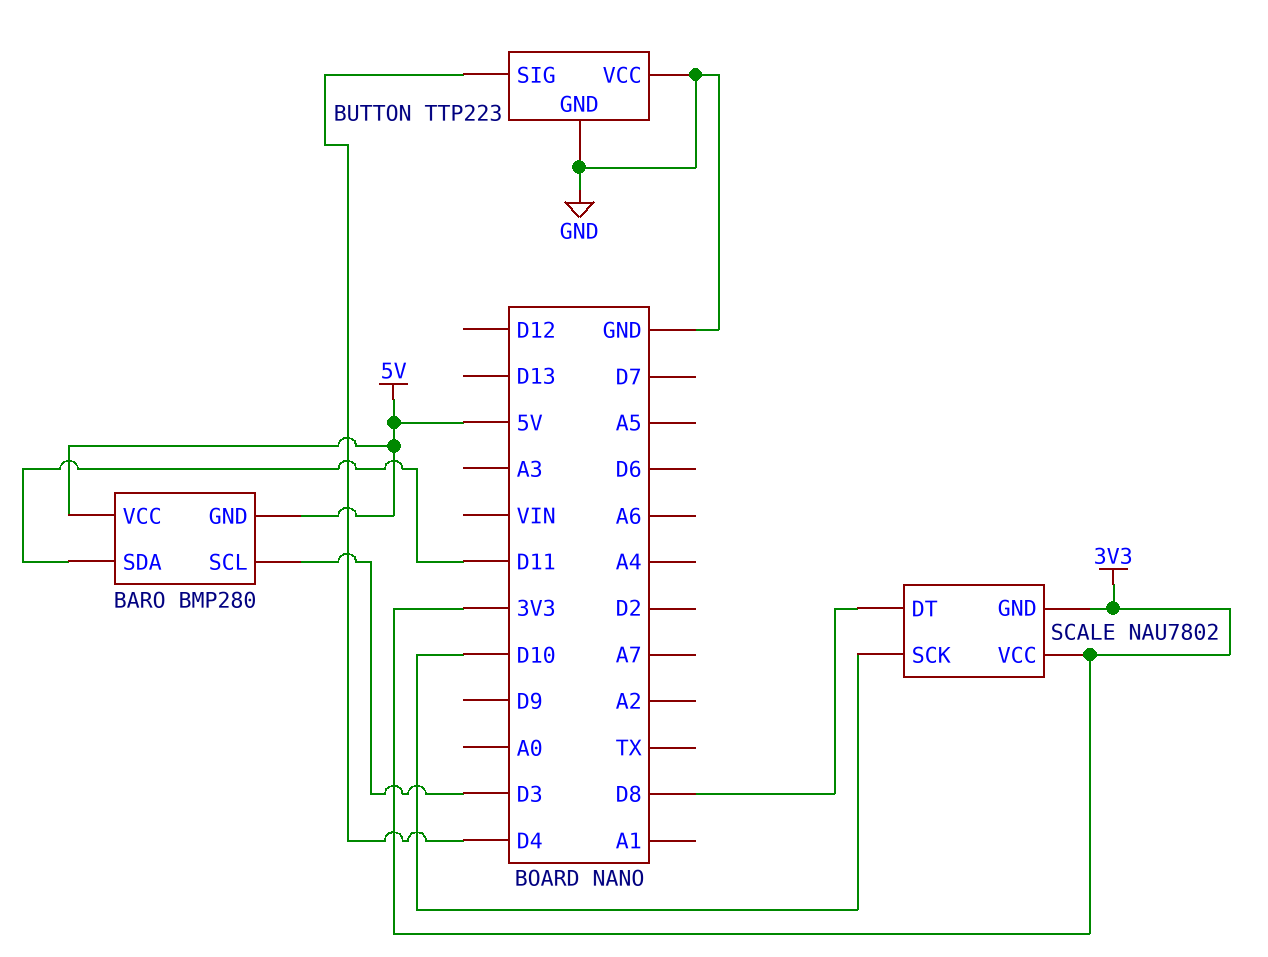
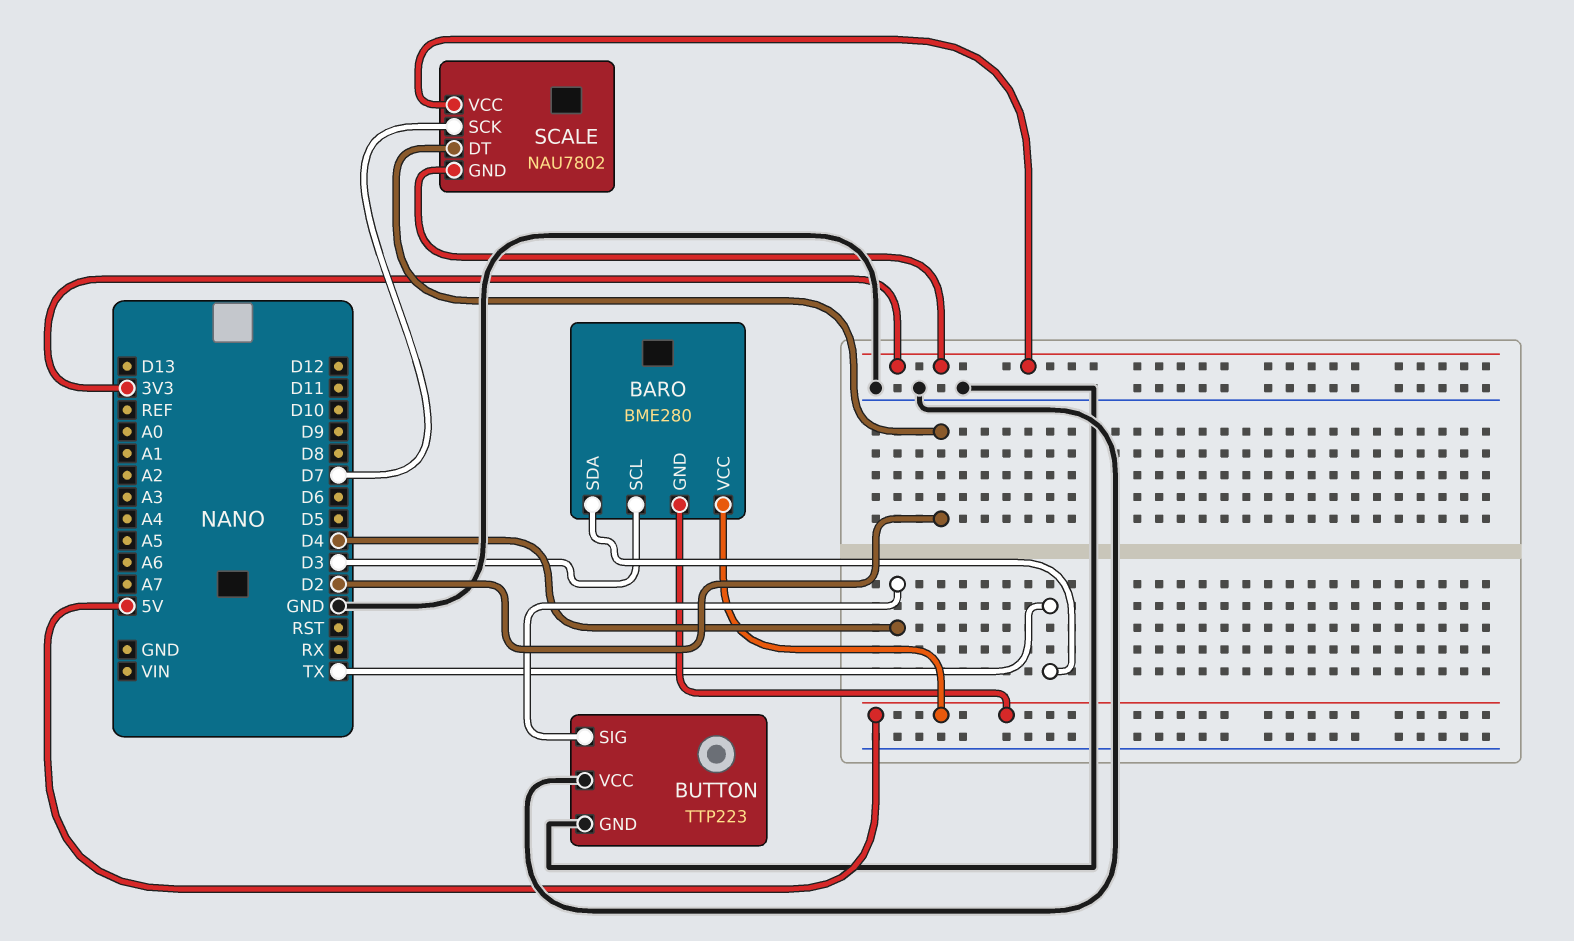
BARO: BMP280 -> BME280
BARO pin SDA: D11 -> TX
SCALE pin DT: D8 -> D2
SCALE pin SCK: D10 -> D7

